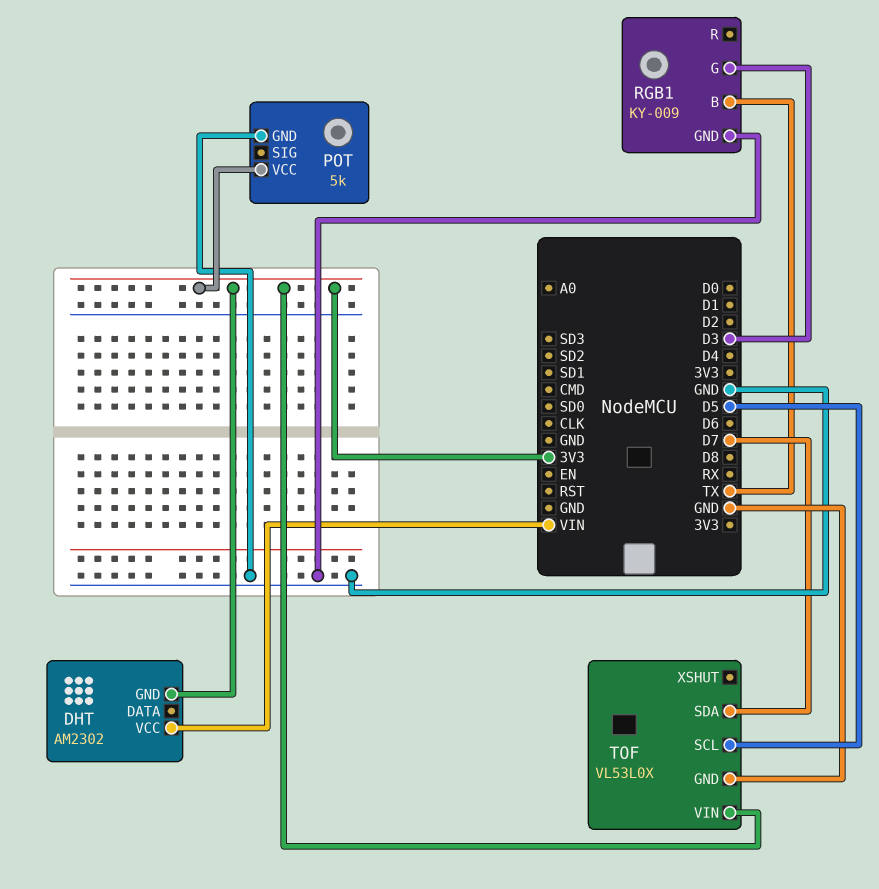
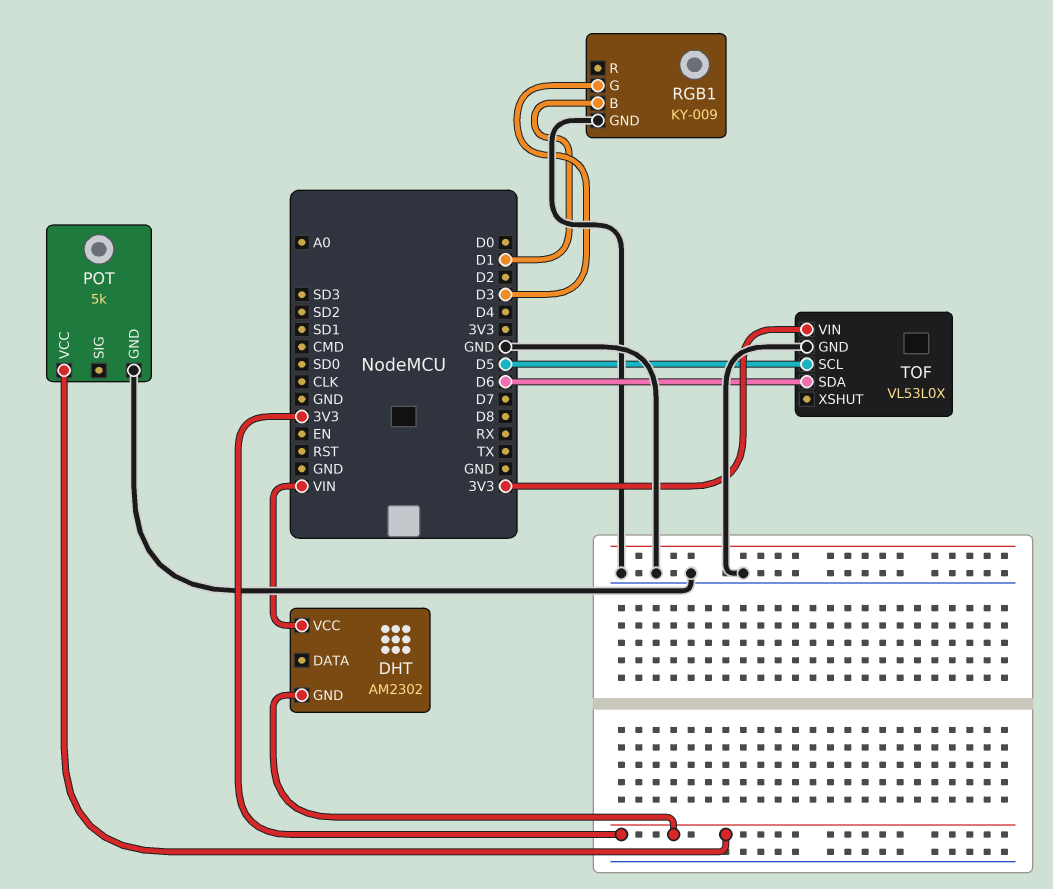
RGB1 pin B: TX -> D1
TOF pin SDA: D7 -> D6

